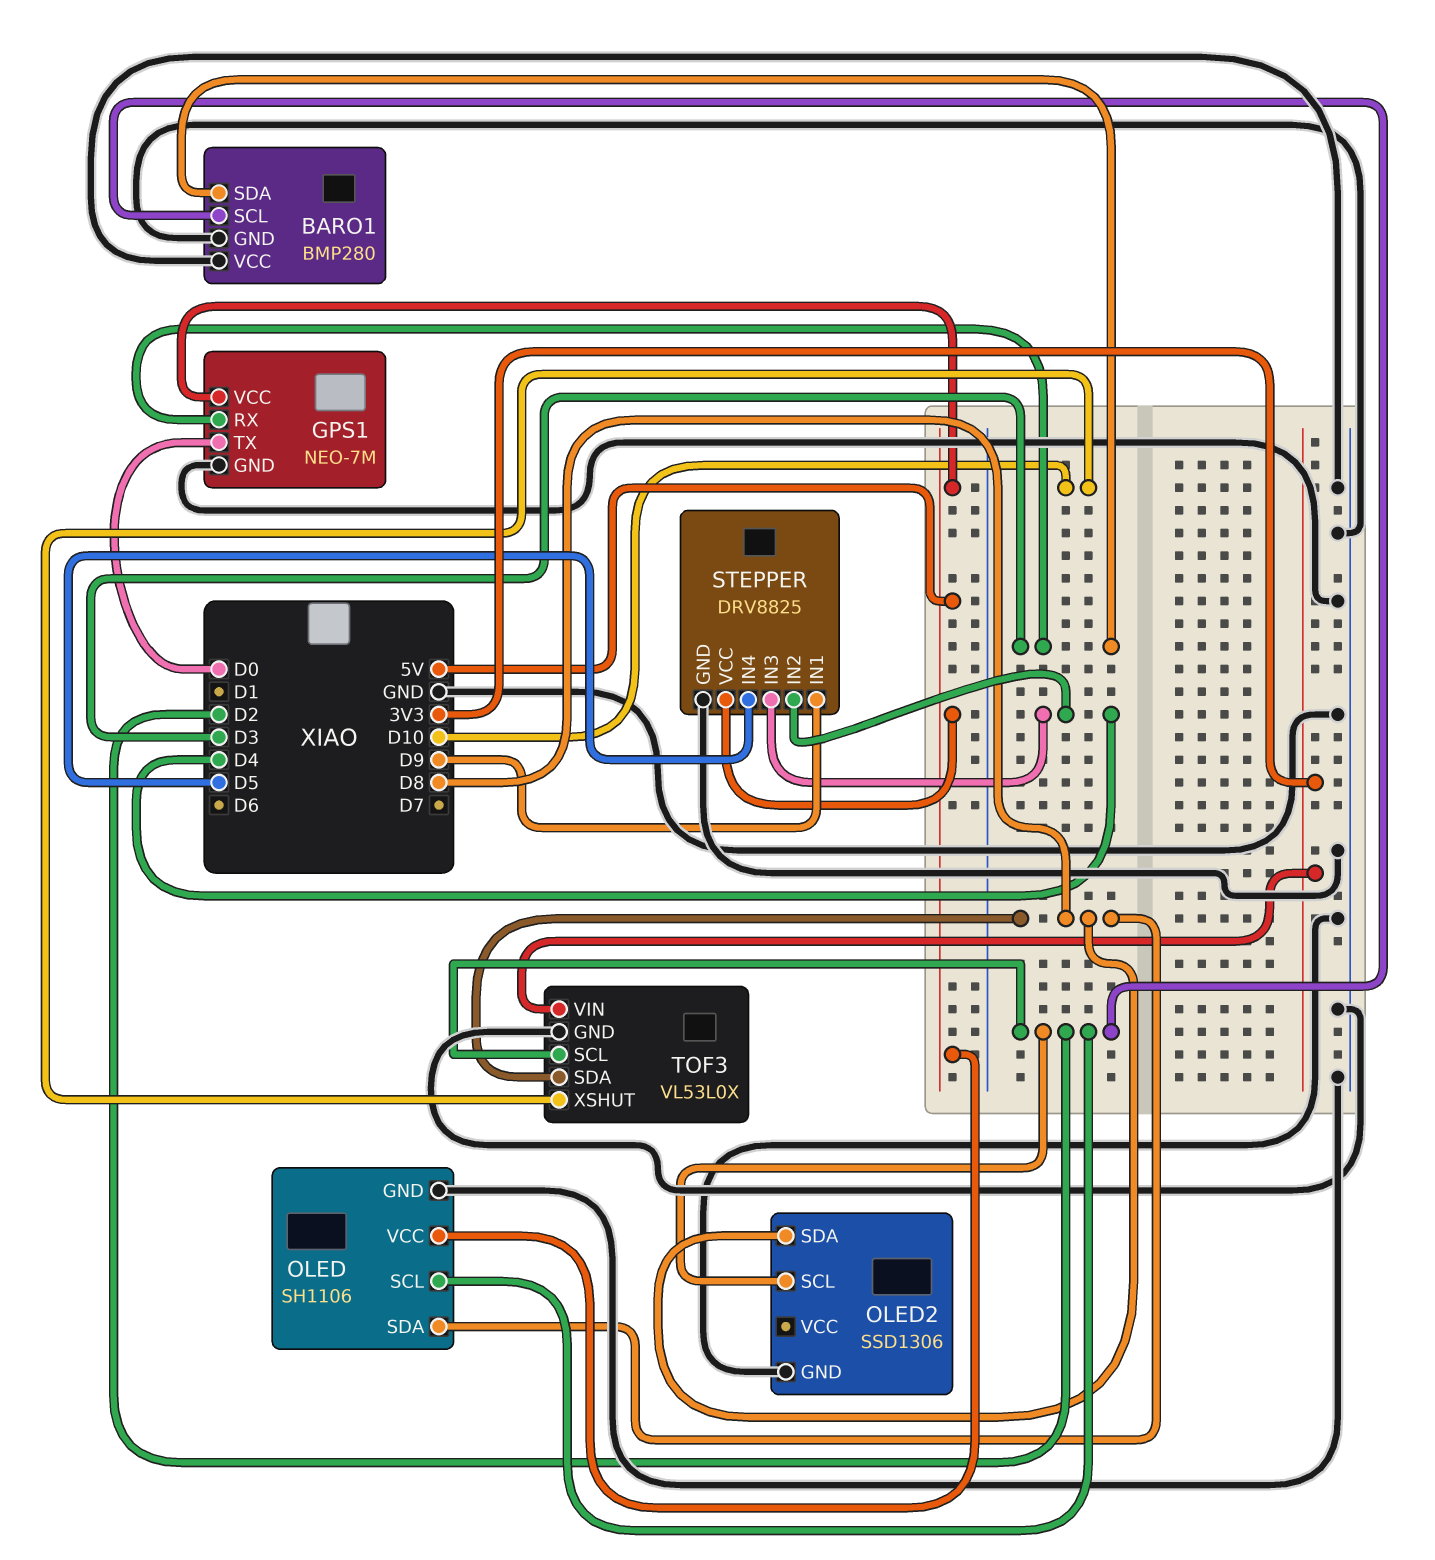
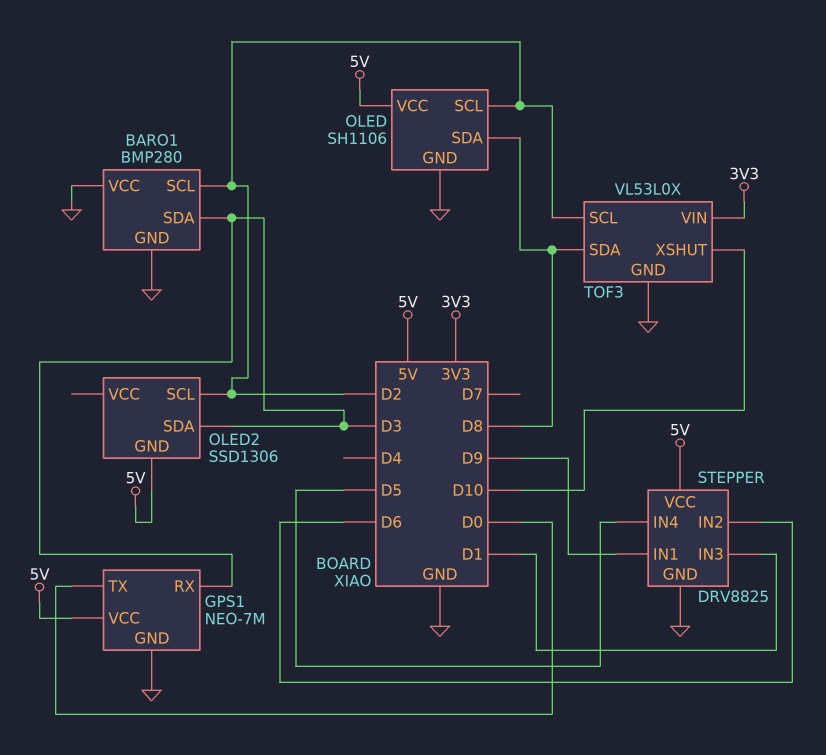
OLED2 pin GND: GND -> 5V
OLED2 pin SDA: D8 -> D3
STEPPER pin IN2: D4 -> D6
STEPPER pin IN3: D4 -> D1

